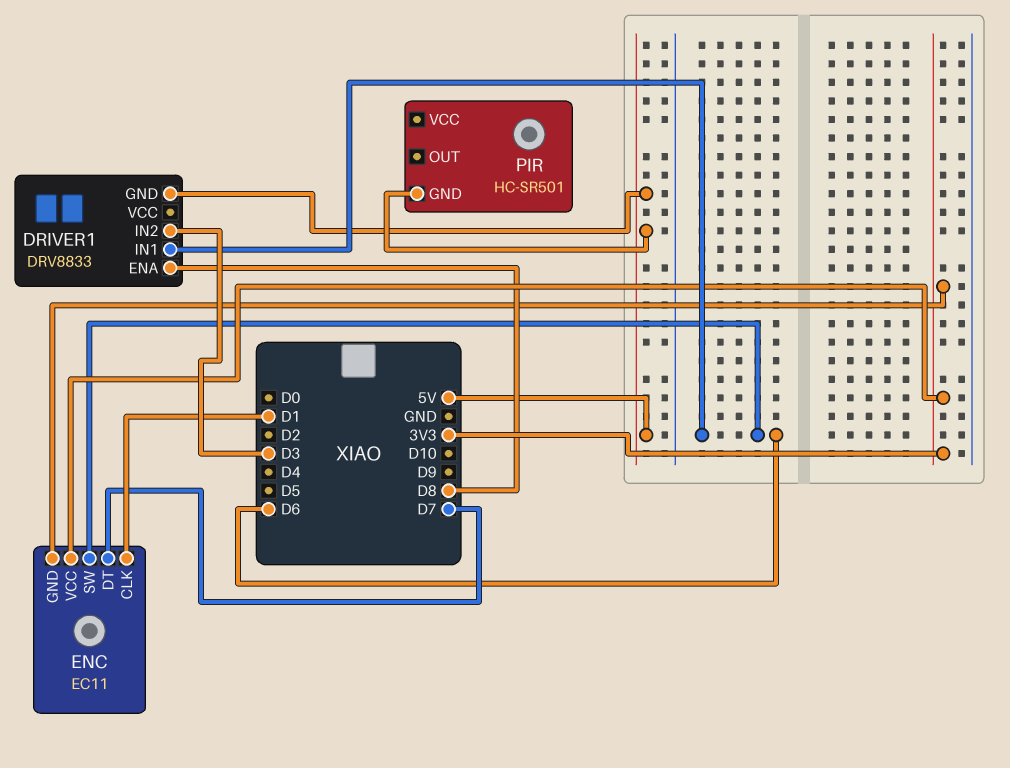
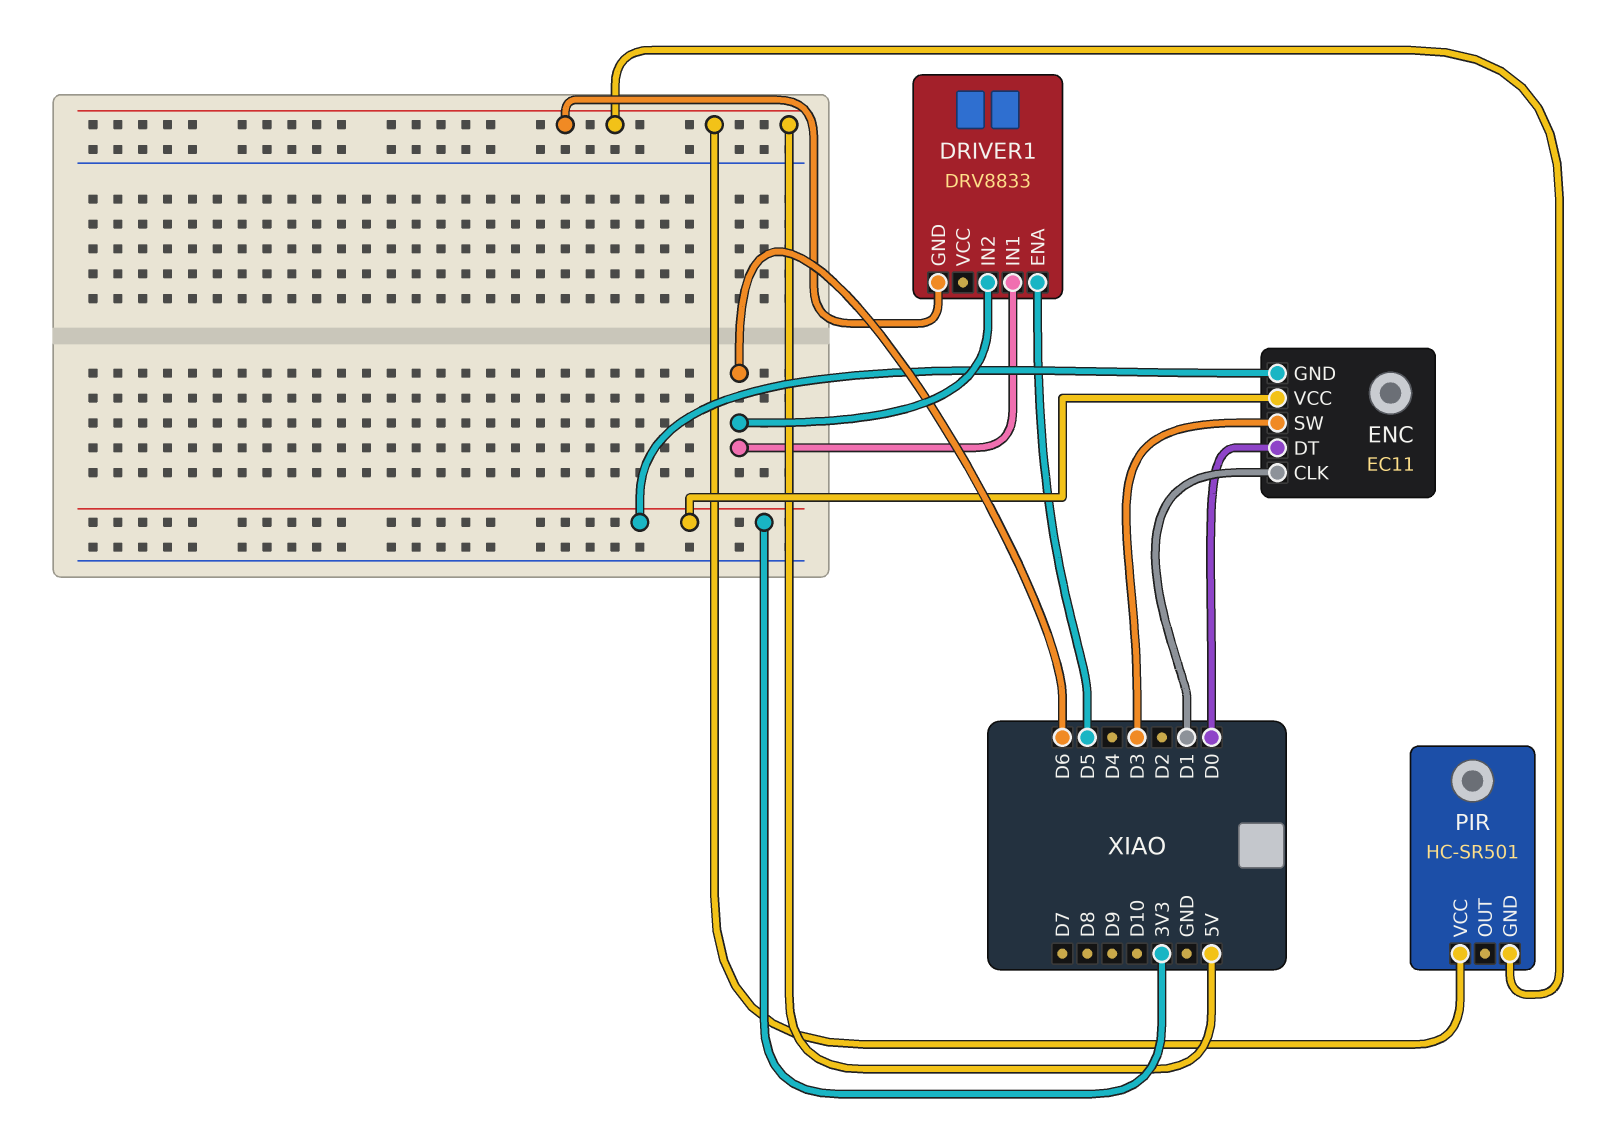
DRIVER1 pin ENA: D8 -> D5
DRIVER1 pin IN2: D3 -> D6
ENC pin DT: D7 -> D0
ENC pin SW: D6 -> D3
PIR pin VCC: none -> 5V

